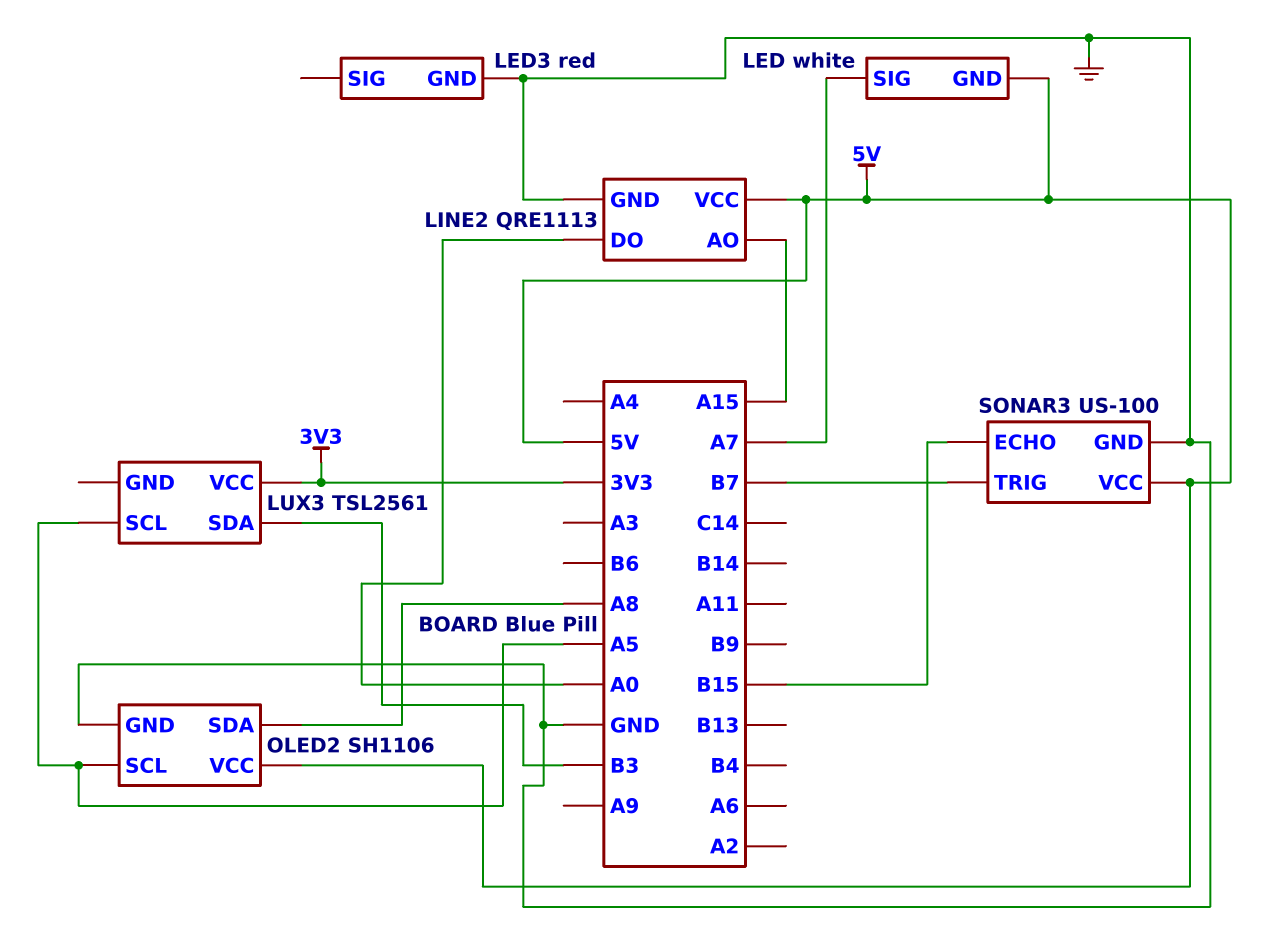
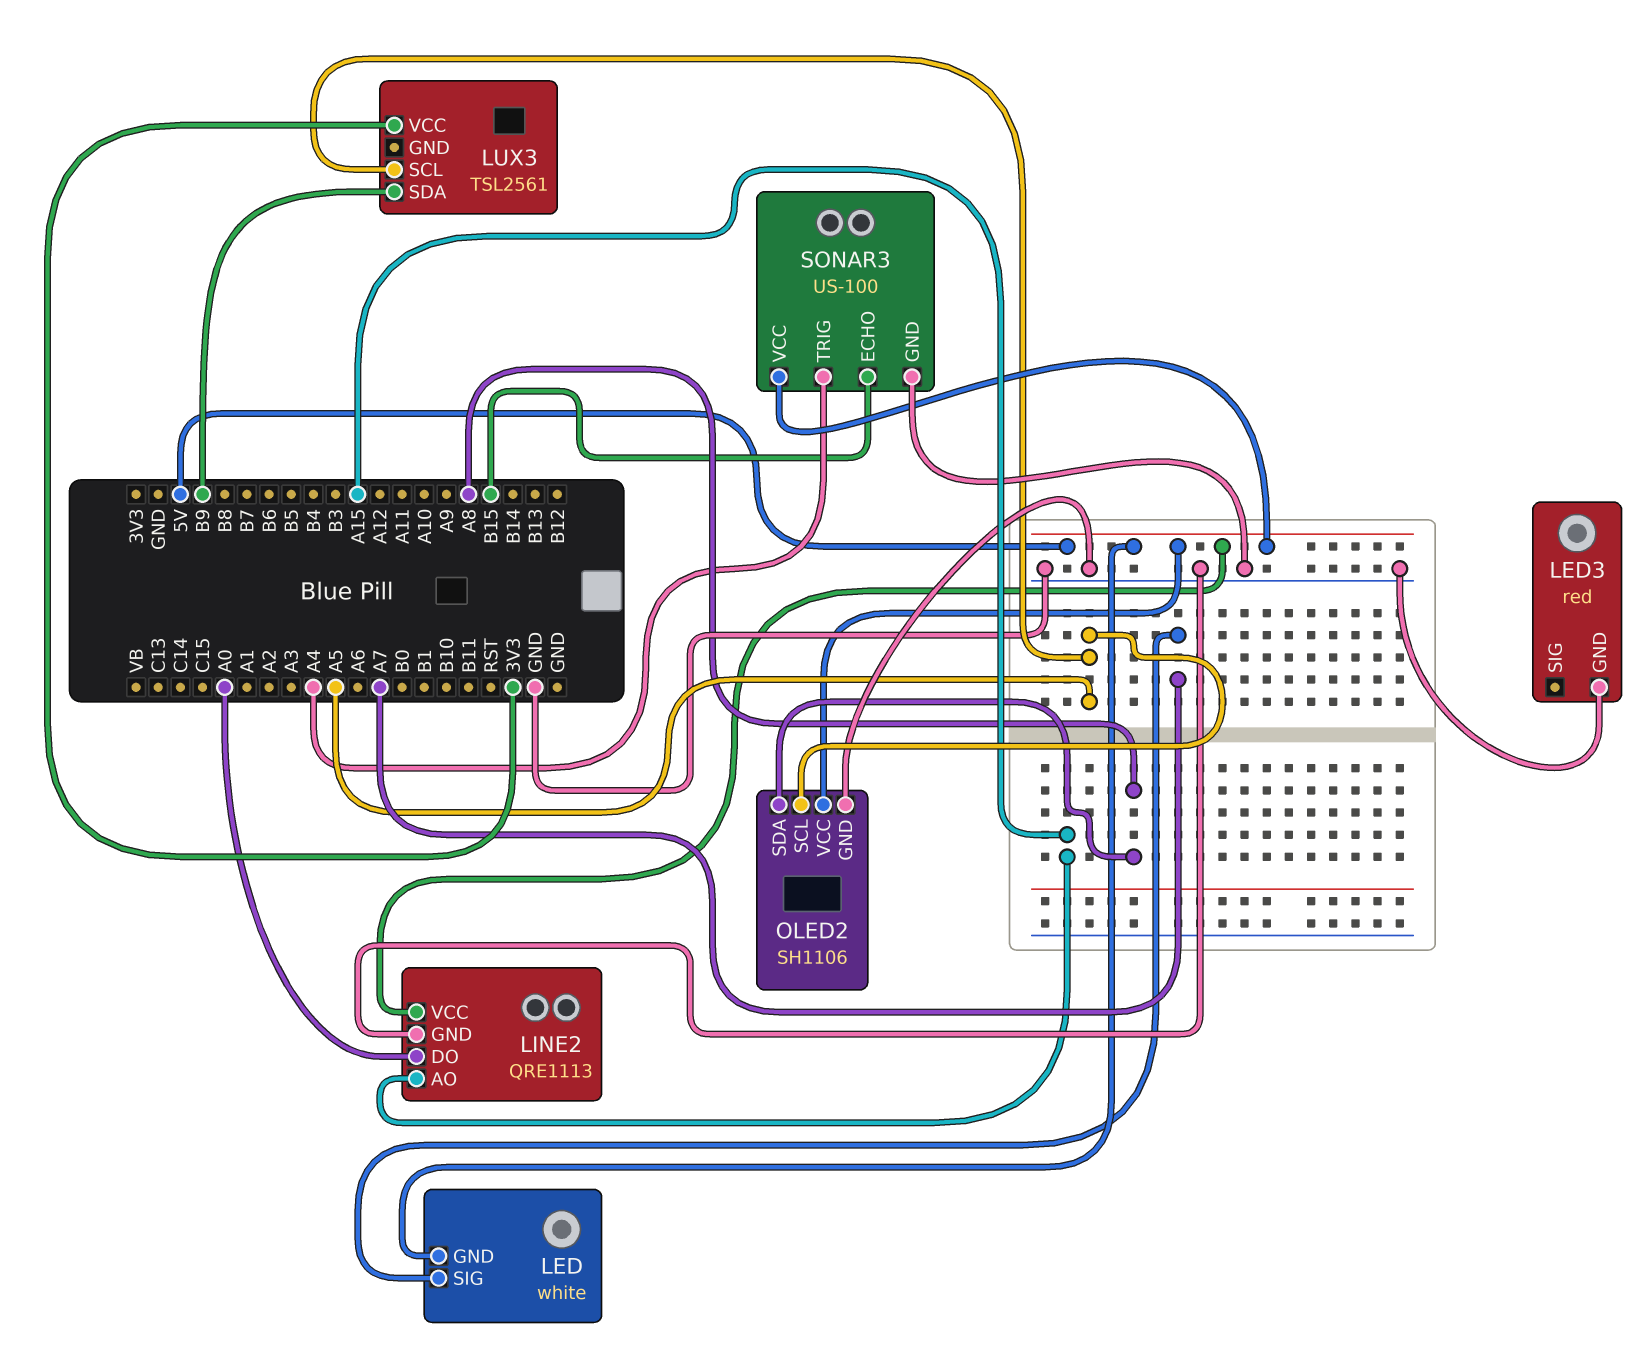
LUX3 pin SDA: B3 -> B9
SONAR3 pin TRIG: B7 -> A4

